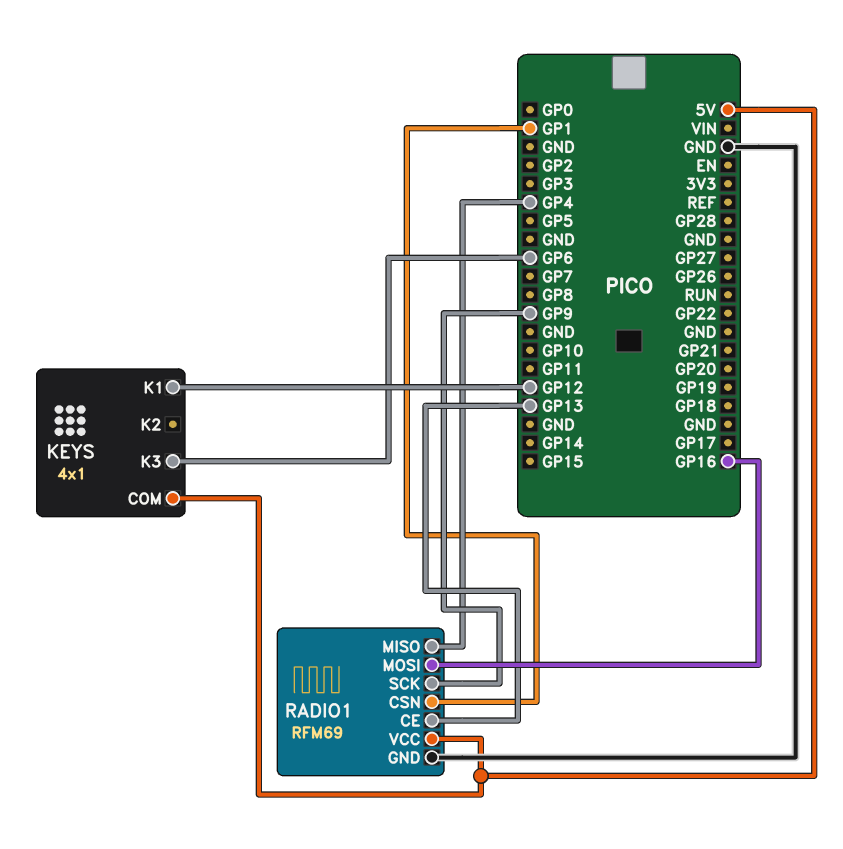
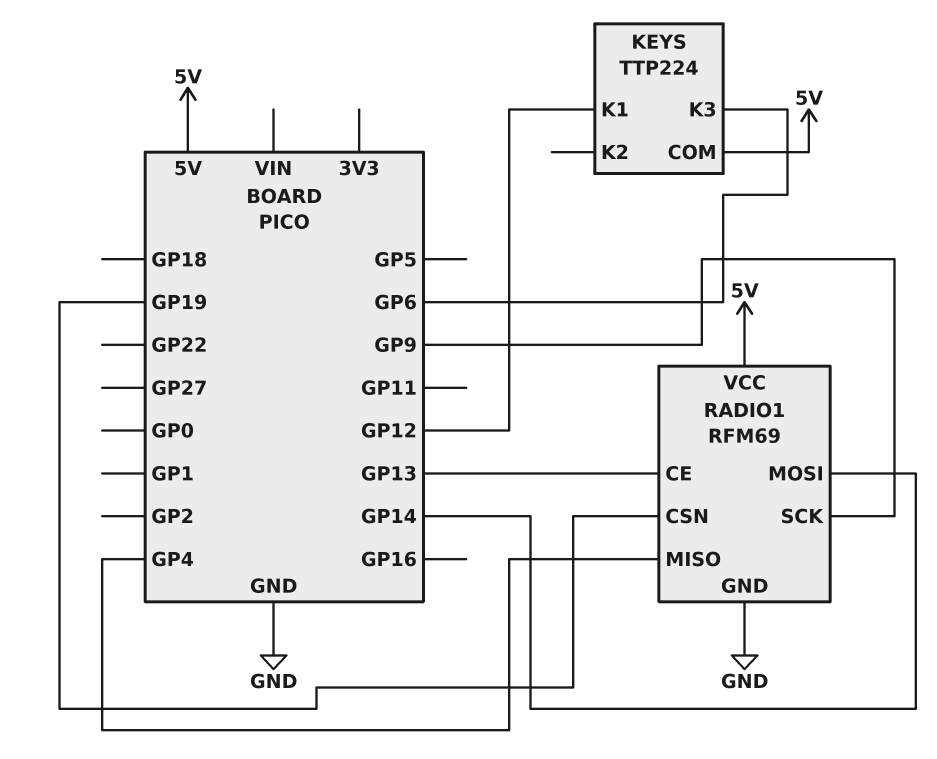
KEYS: 4x1 -> TTP224
RADIO1 pin CSN: GP1 -> GP19
RADIO1 pin MOSI: GP16 -> GP14

